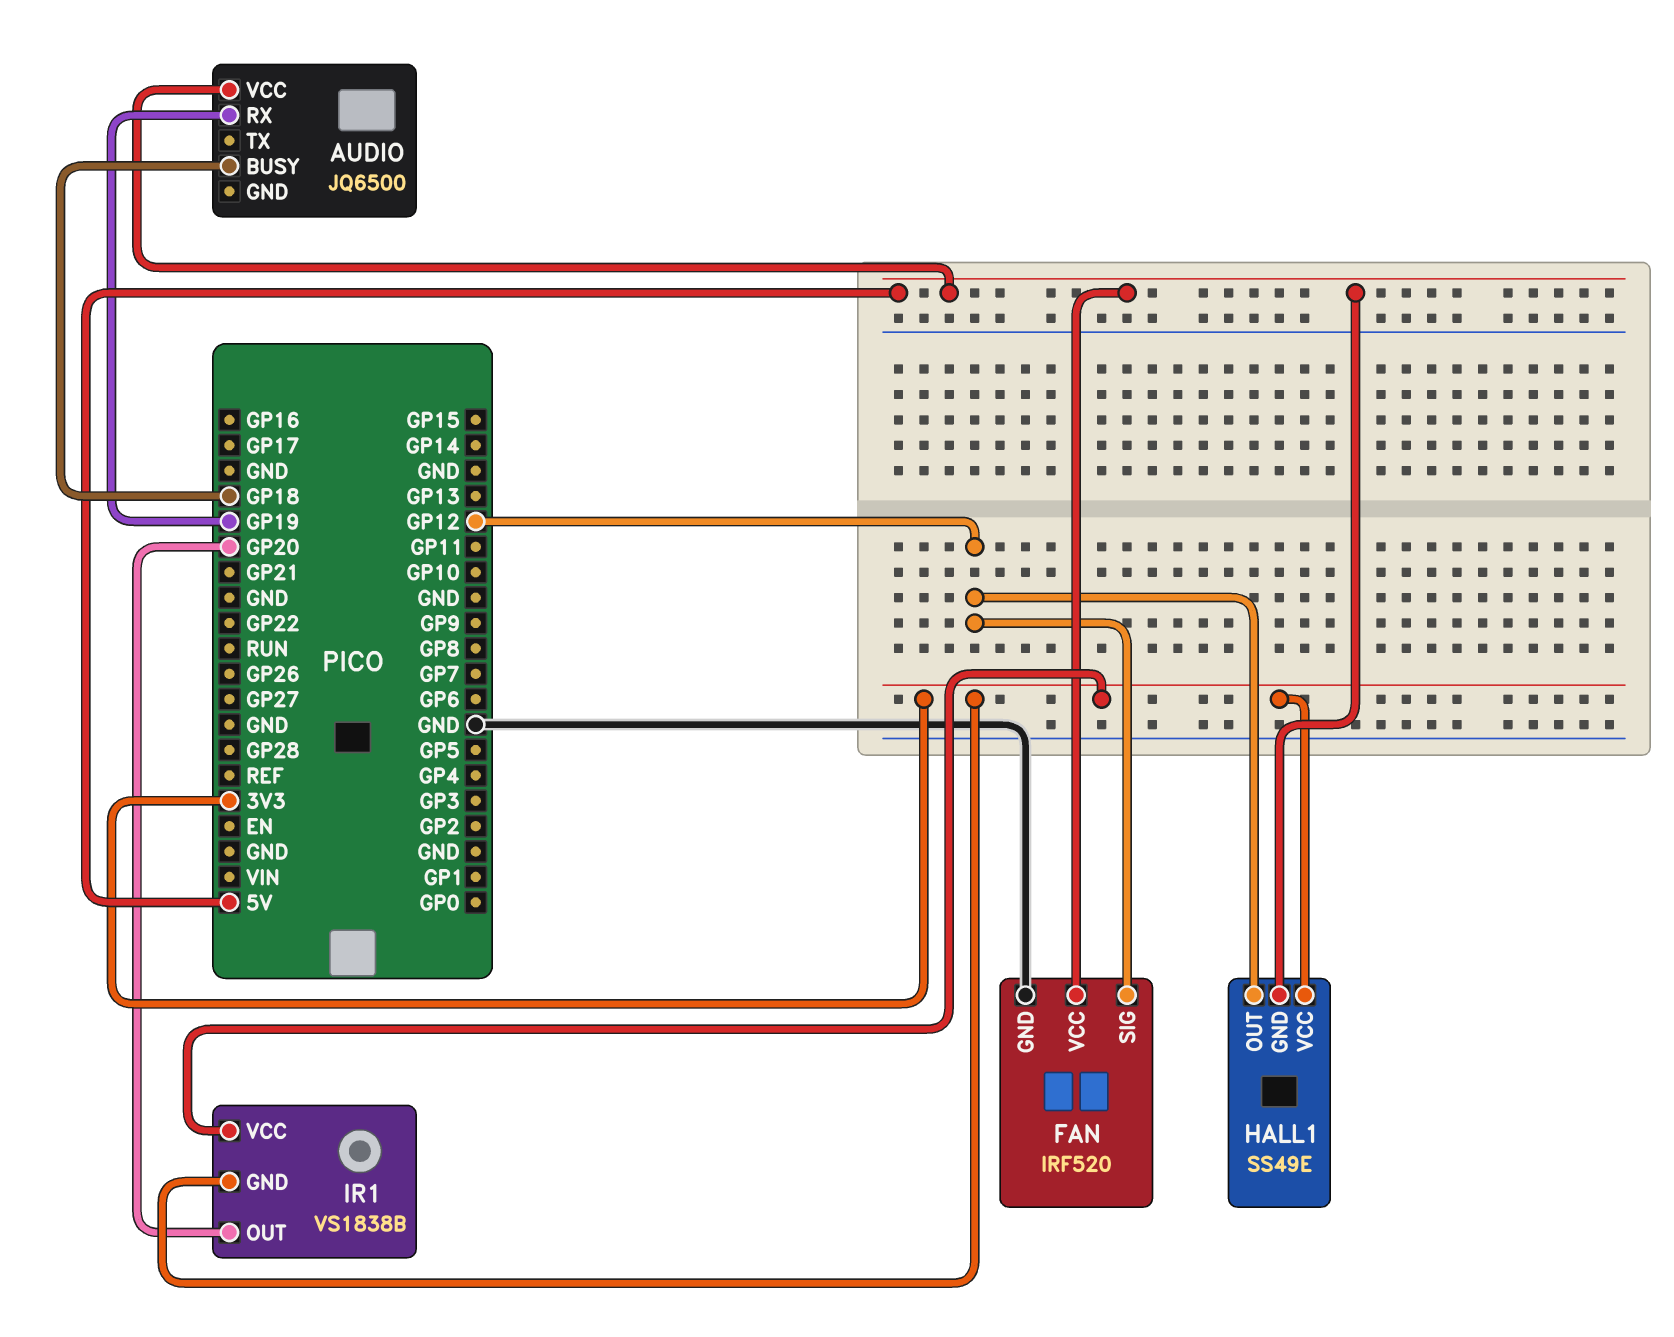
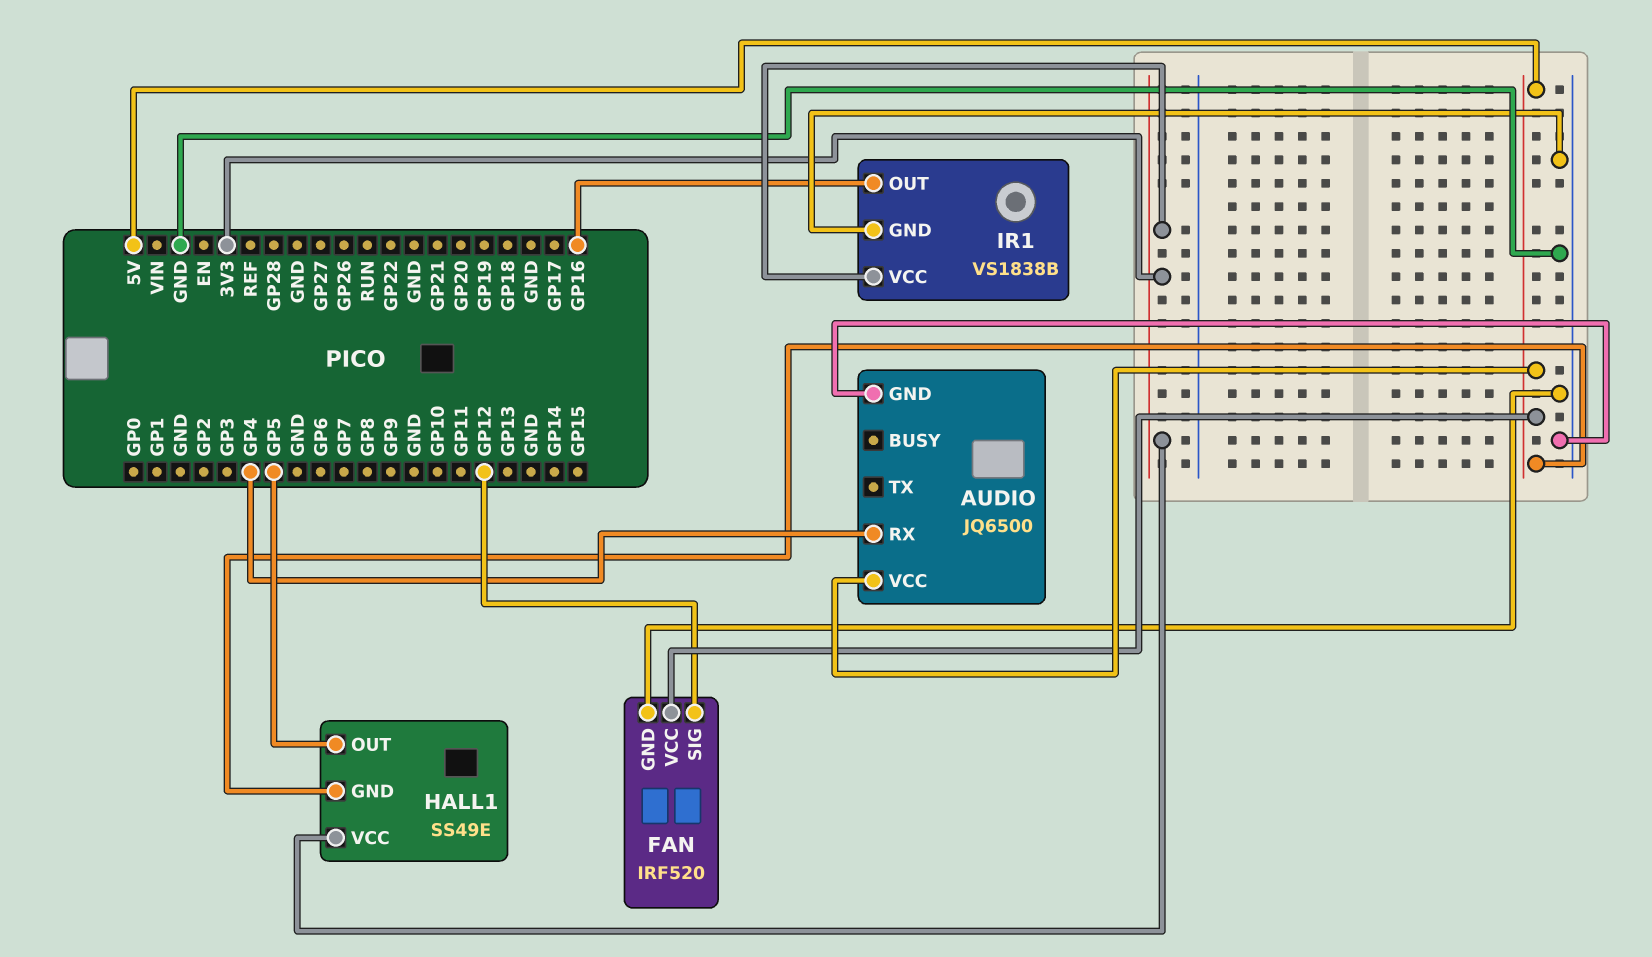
AUDIO pin BUSY: GP18 -> none
AUDIO pin GND: none -> GND
AUDIO pin RX: GP19 -> GP4
HALL1 pin OUT: GP12 -> GP5
IR1 pin GND: 3V3 -> GND
IR1 pin OUT: GP20 -> GP16

